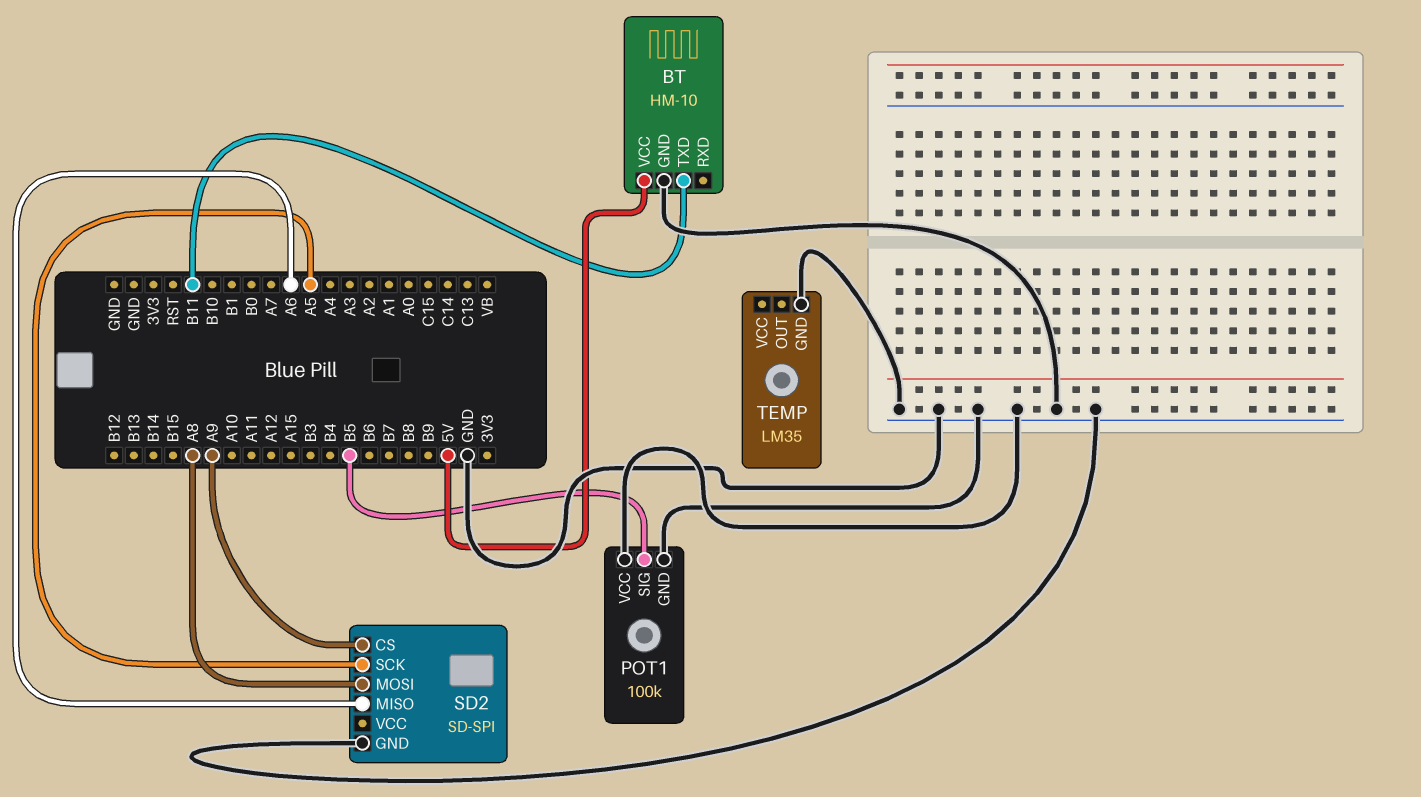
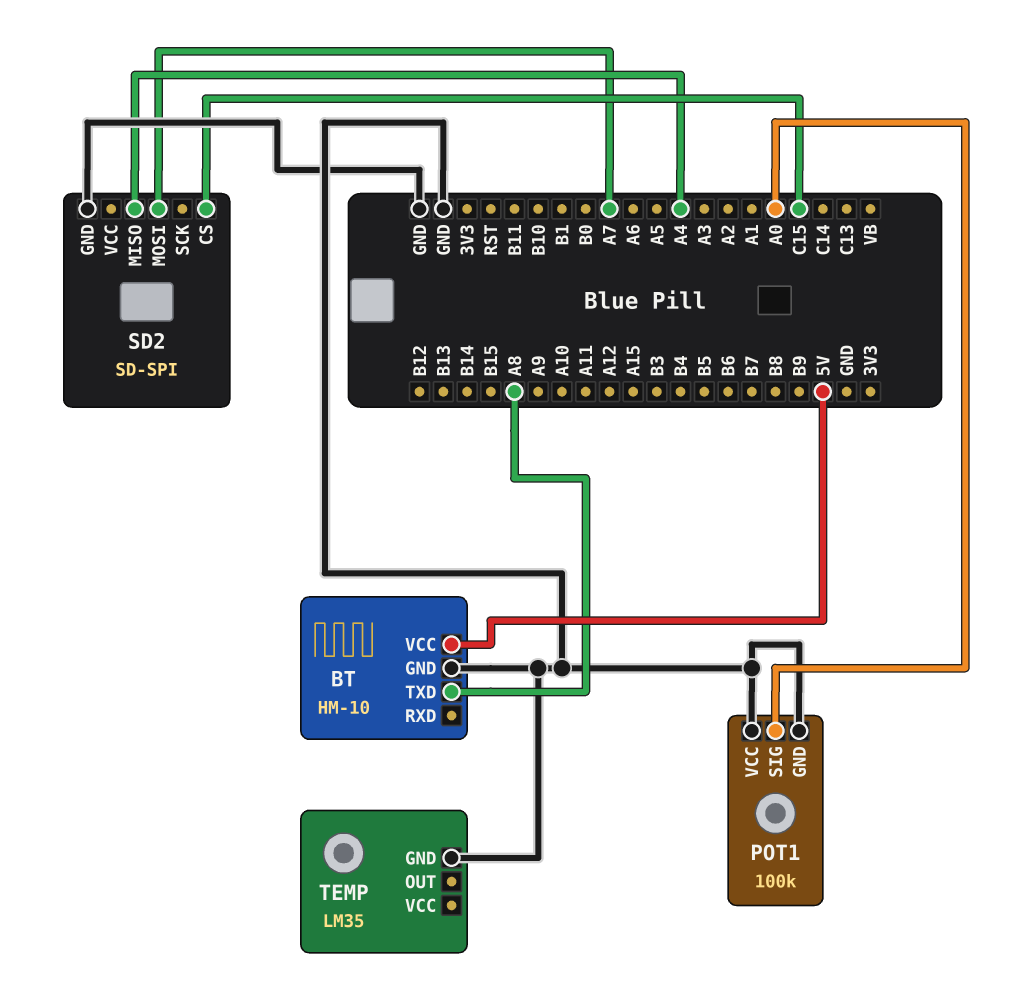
BT pin TXD: B11 -> A8
POT1 pin SIG: B5 -> A0
SD2 pin CS: A9 -> C15
SD2 pin MISO: A6 -> A4
SD2 pin MOSI: A8 -> A7
SD2 pin SCK: A5 -> none

